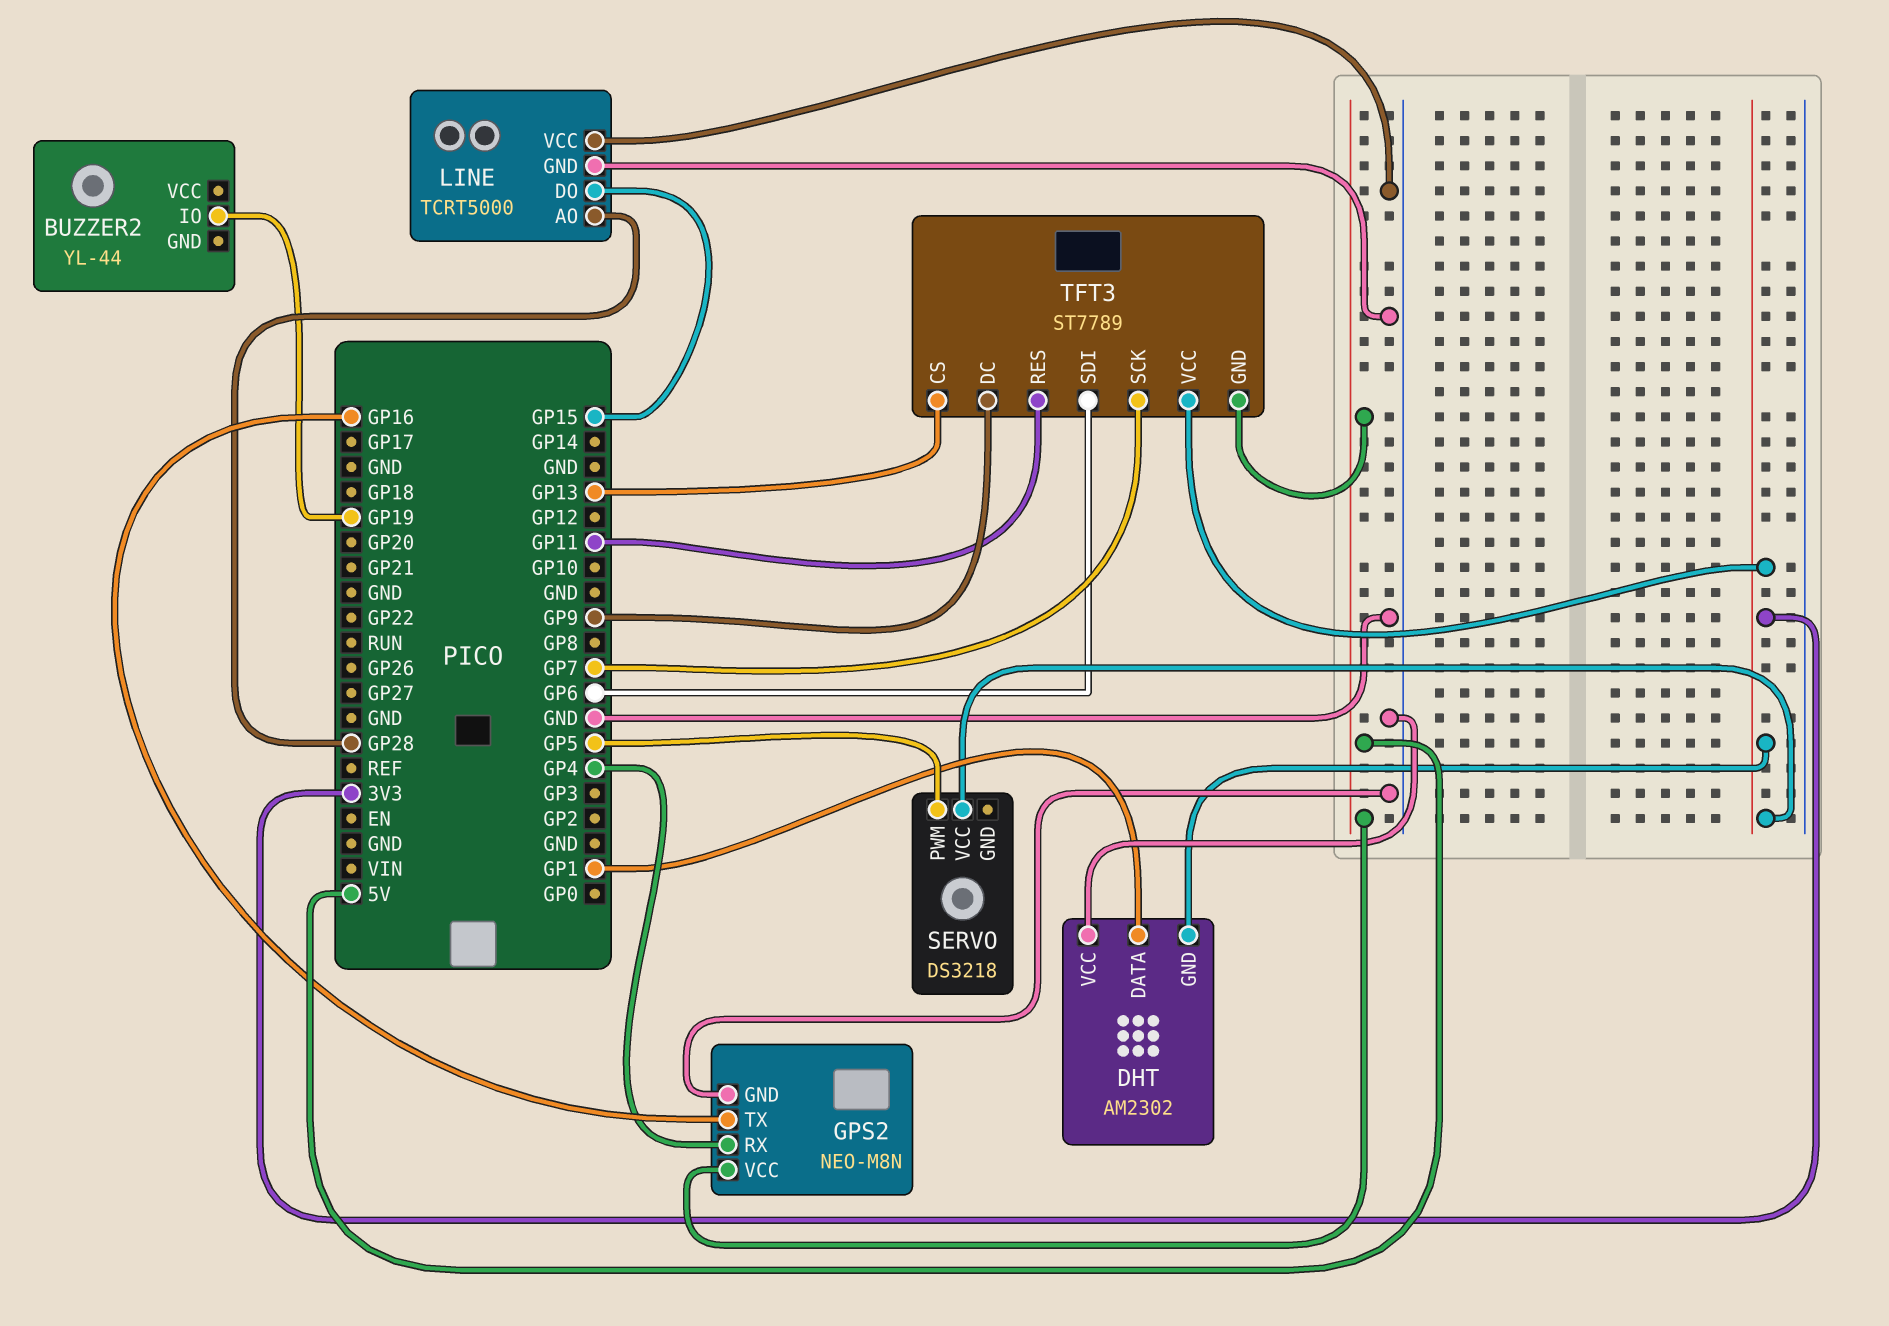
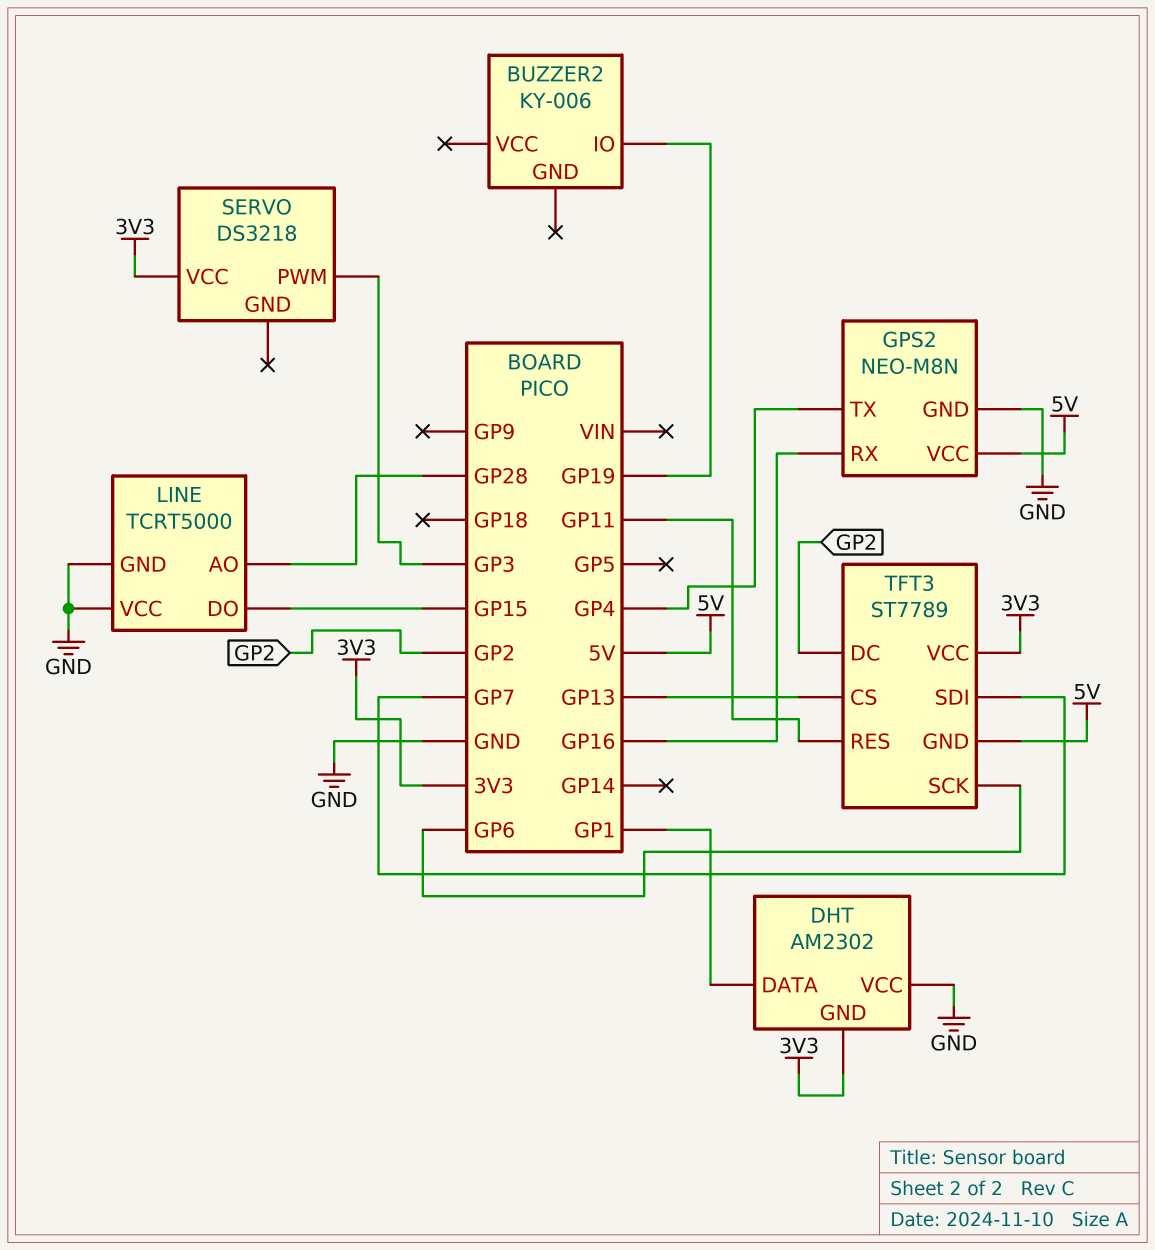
BUZZER2: YL-44 -> KY-006
GPS2 pin RX: GP4 -> GP16
GPS2 pin TX: GP16 -> GP4
SERVO pin PWM: GP5 -> GP3
TFT3 pin DC: GP9 -> GP2
TFT3 pin SCK: GP7 -> GP6
TFT3 pin SDI: GP6 -> GP7

